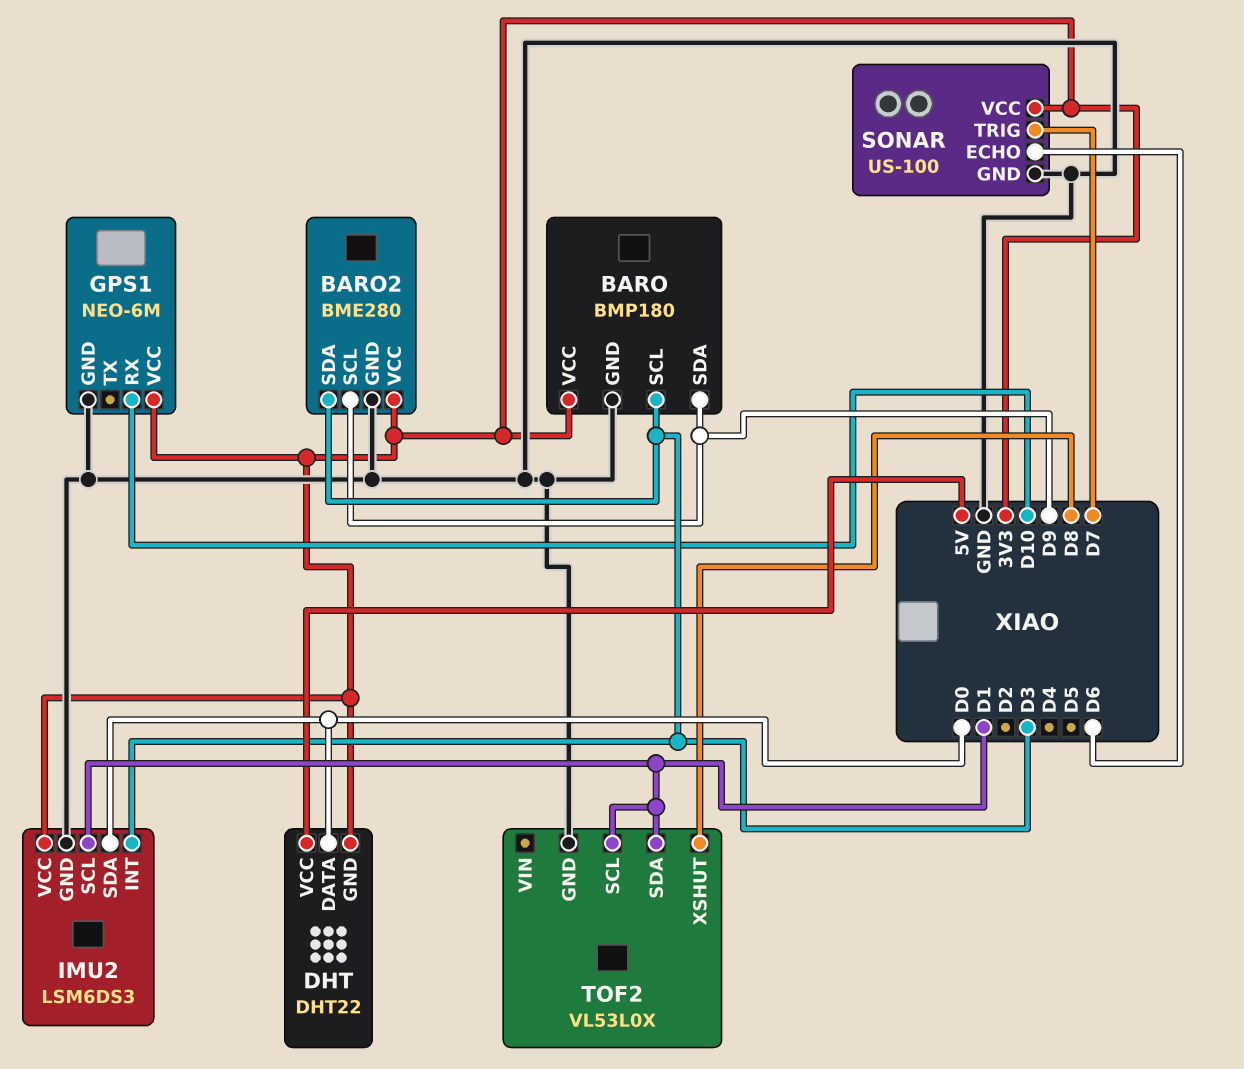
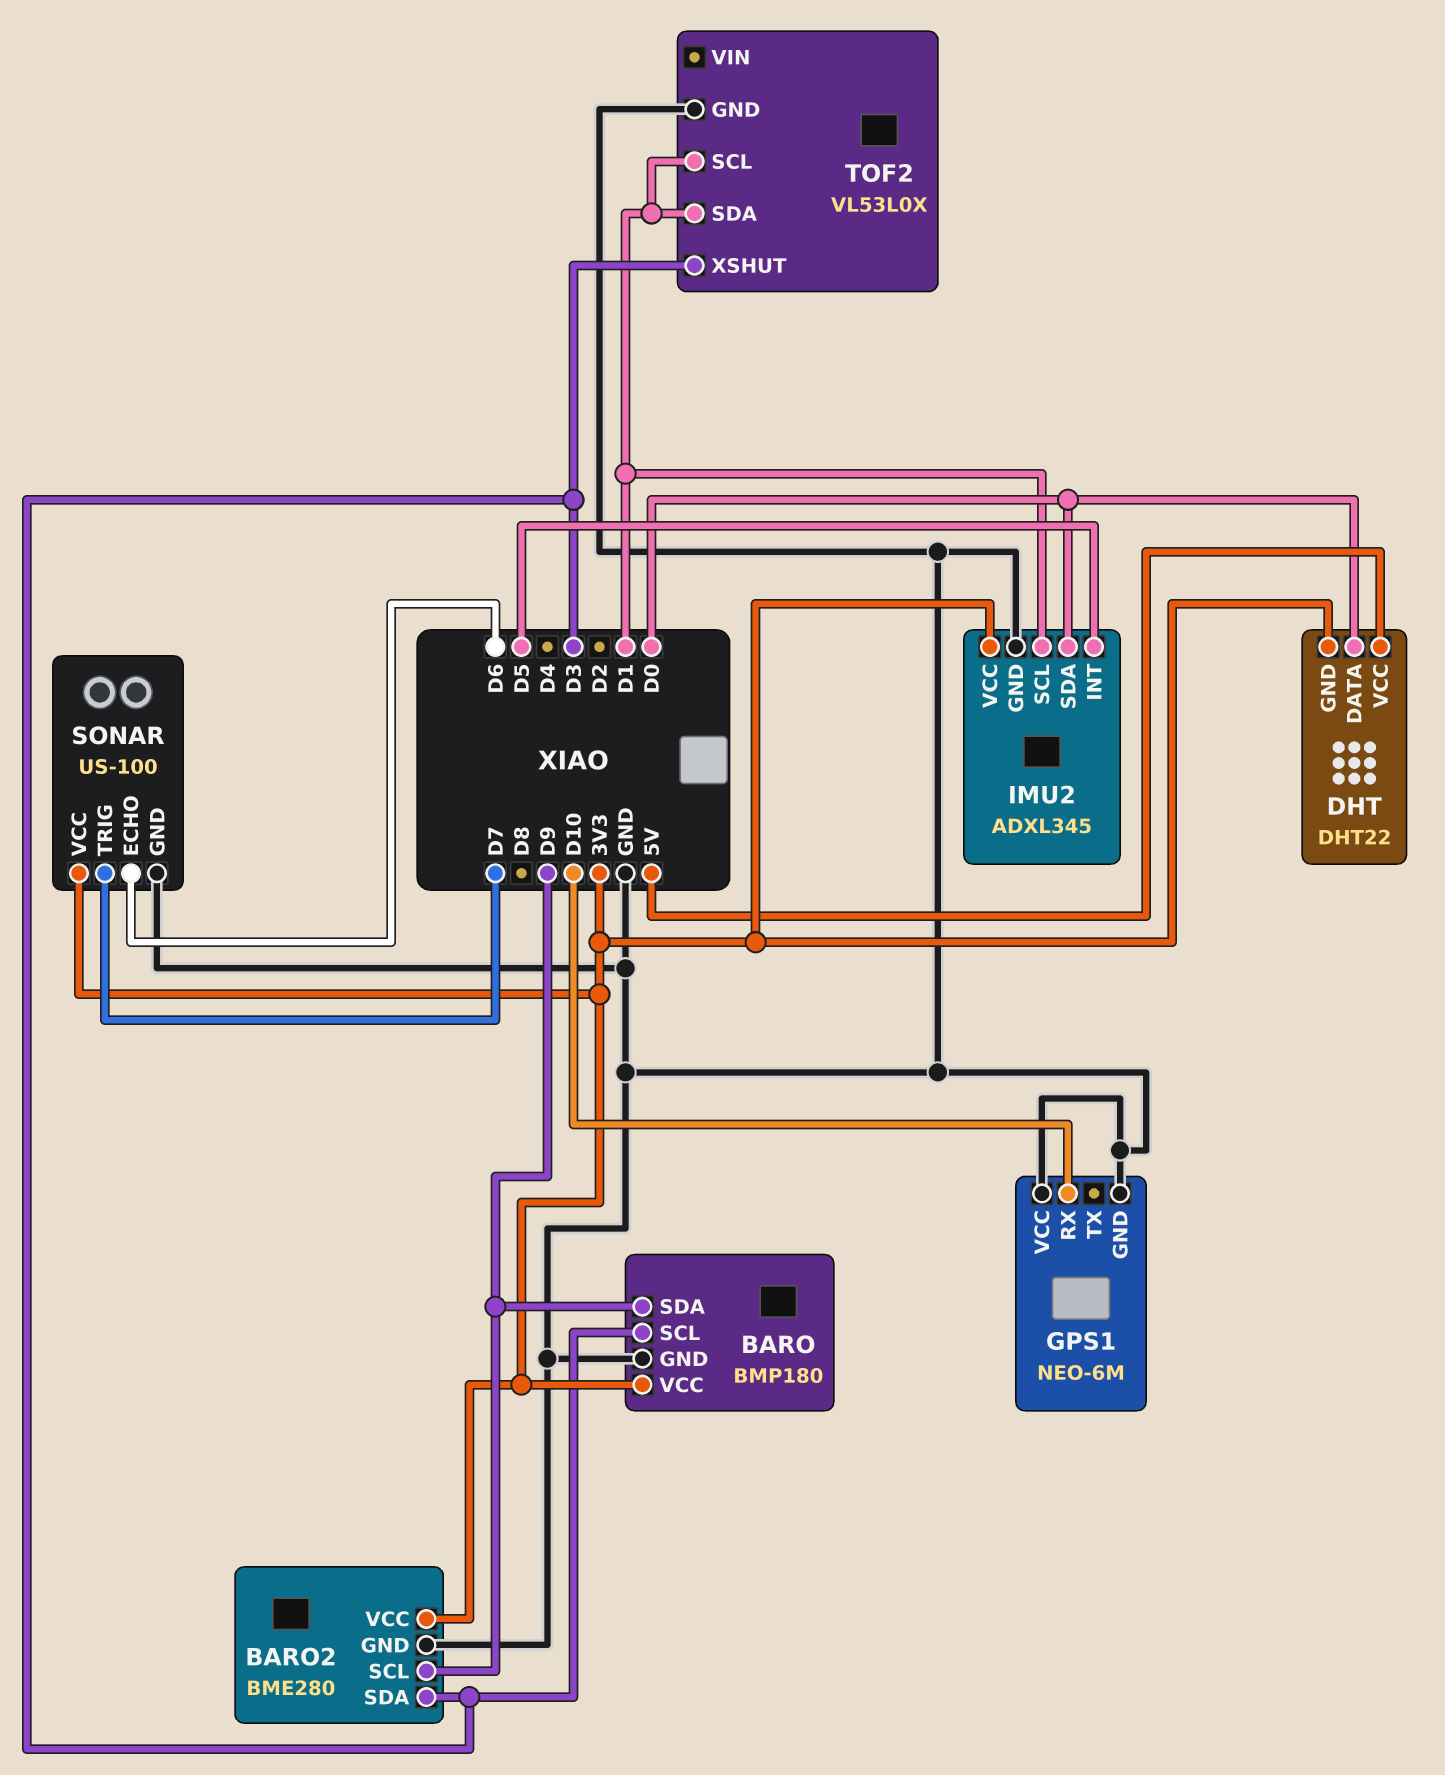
GPS1 pin VCC: 3V3 -> GND
IMU2: LSM6DS3 -> ADXL345
IMU2 pin INT: D3 -> D5
TOF2 pin XSHUT: D8 -> D3

